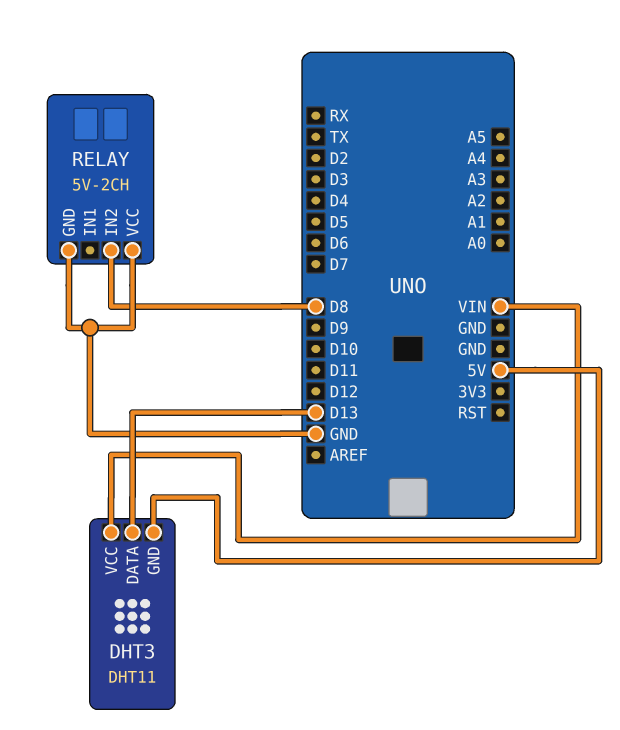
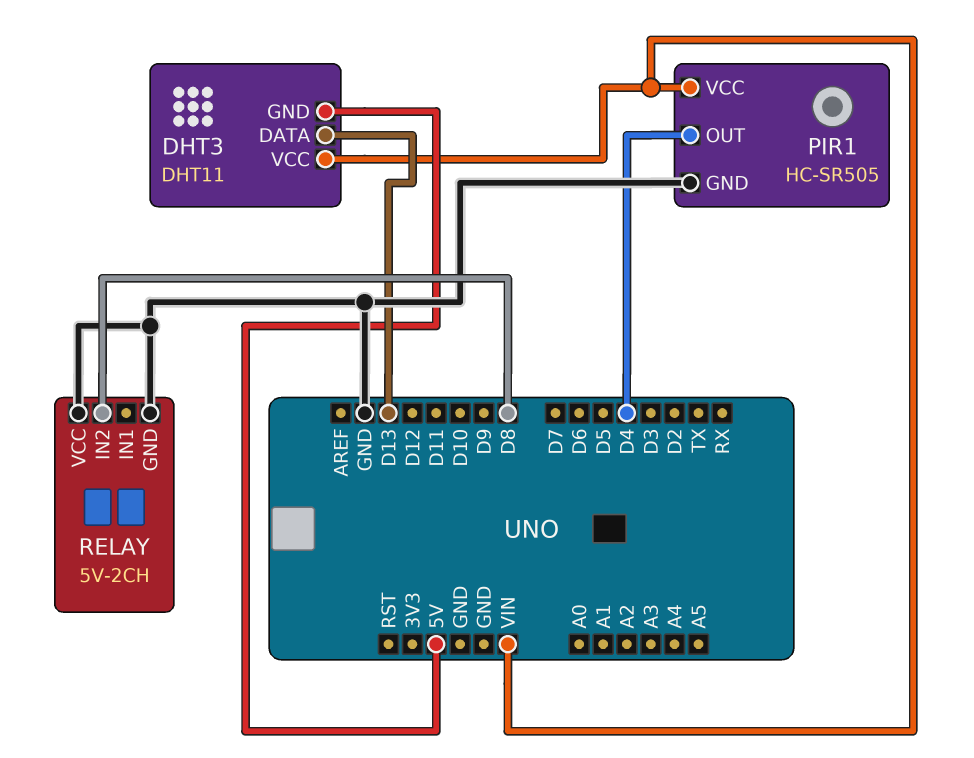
PIR1: none -> HC-SR505
PIR1 pin GND: none -> GND
PIR1 pin OUT: none -> D4
PIR1 pin VCC: none -> VIN

